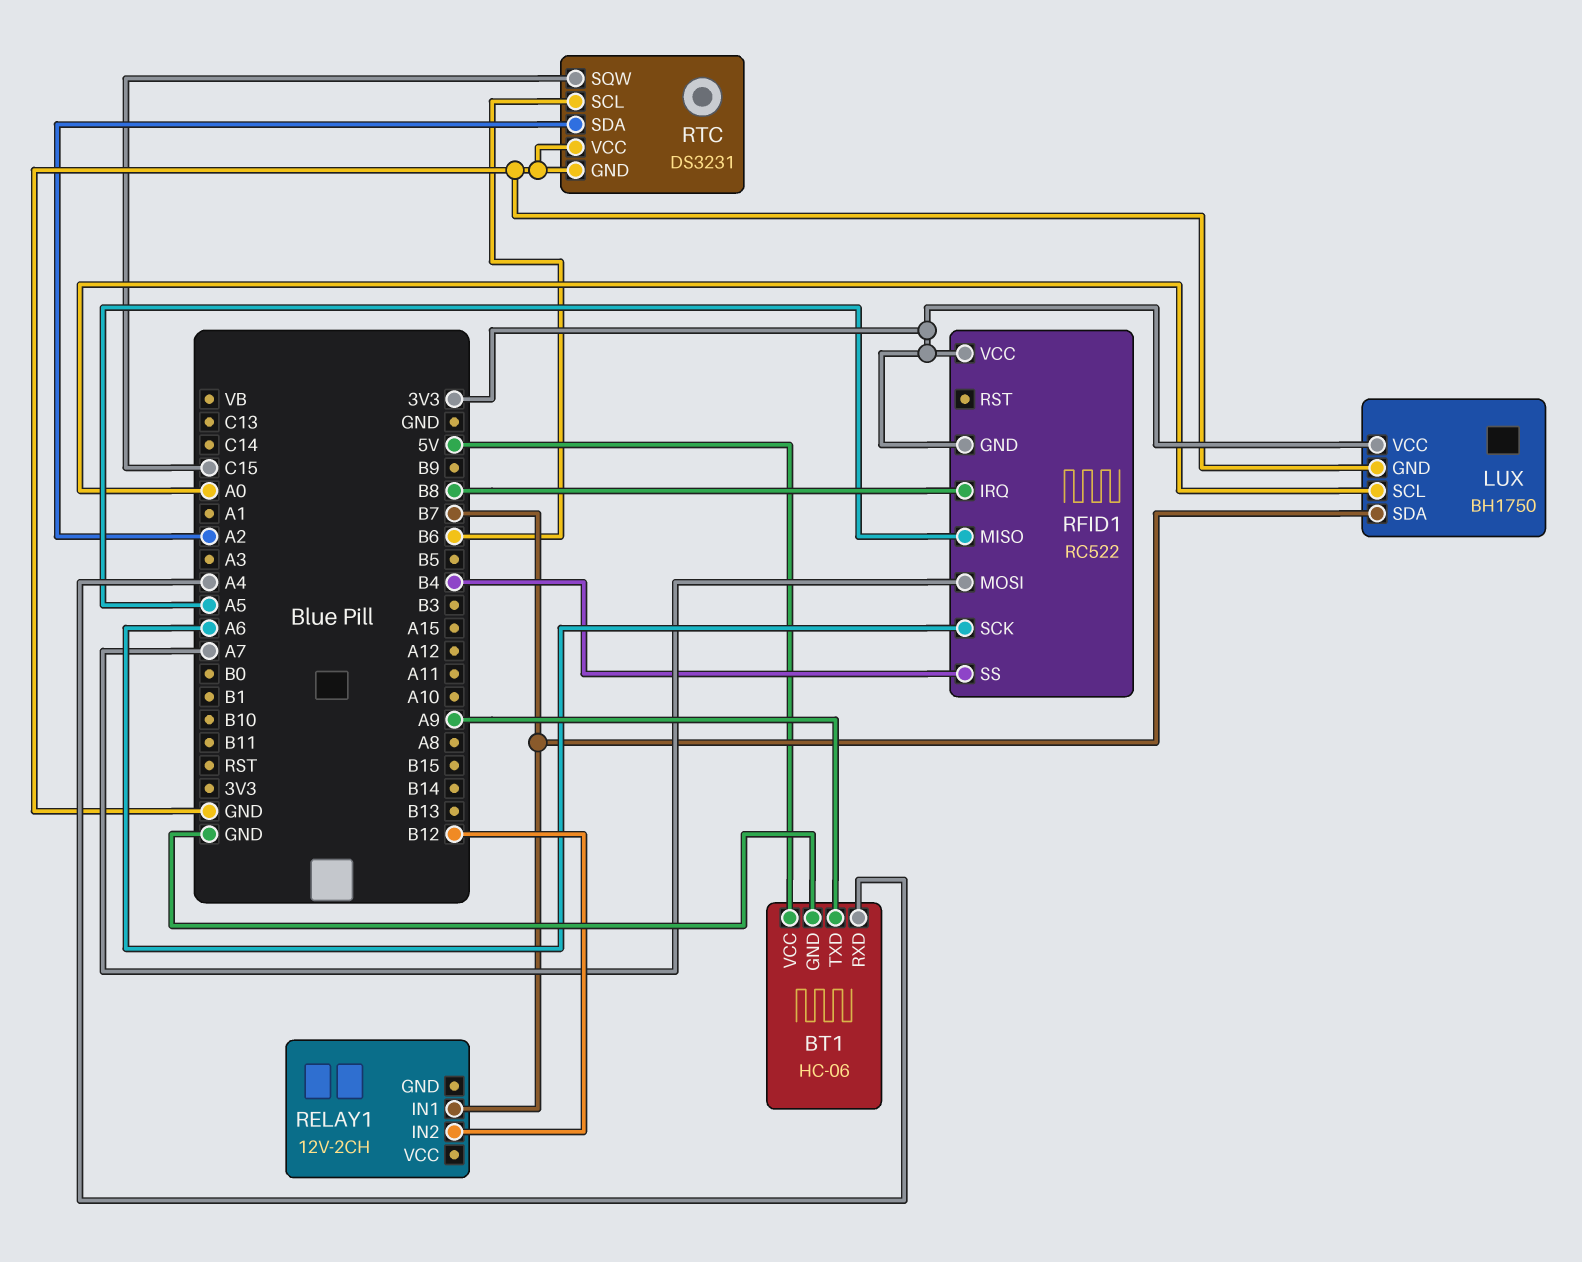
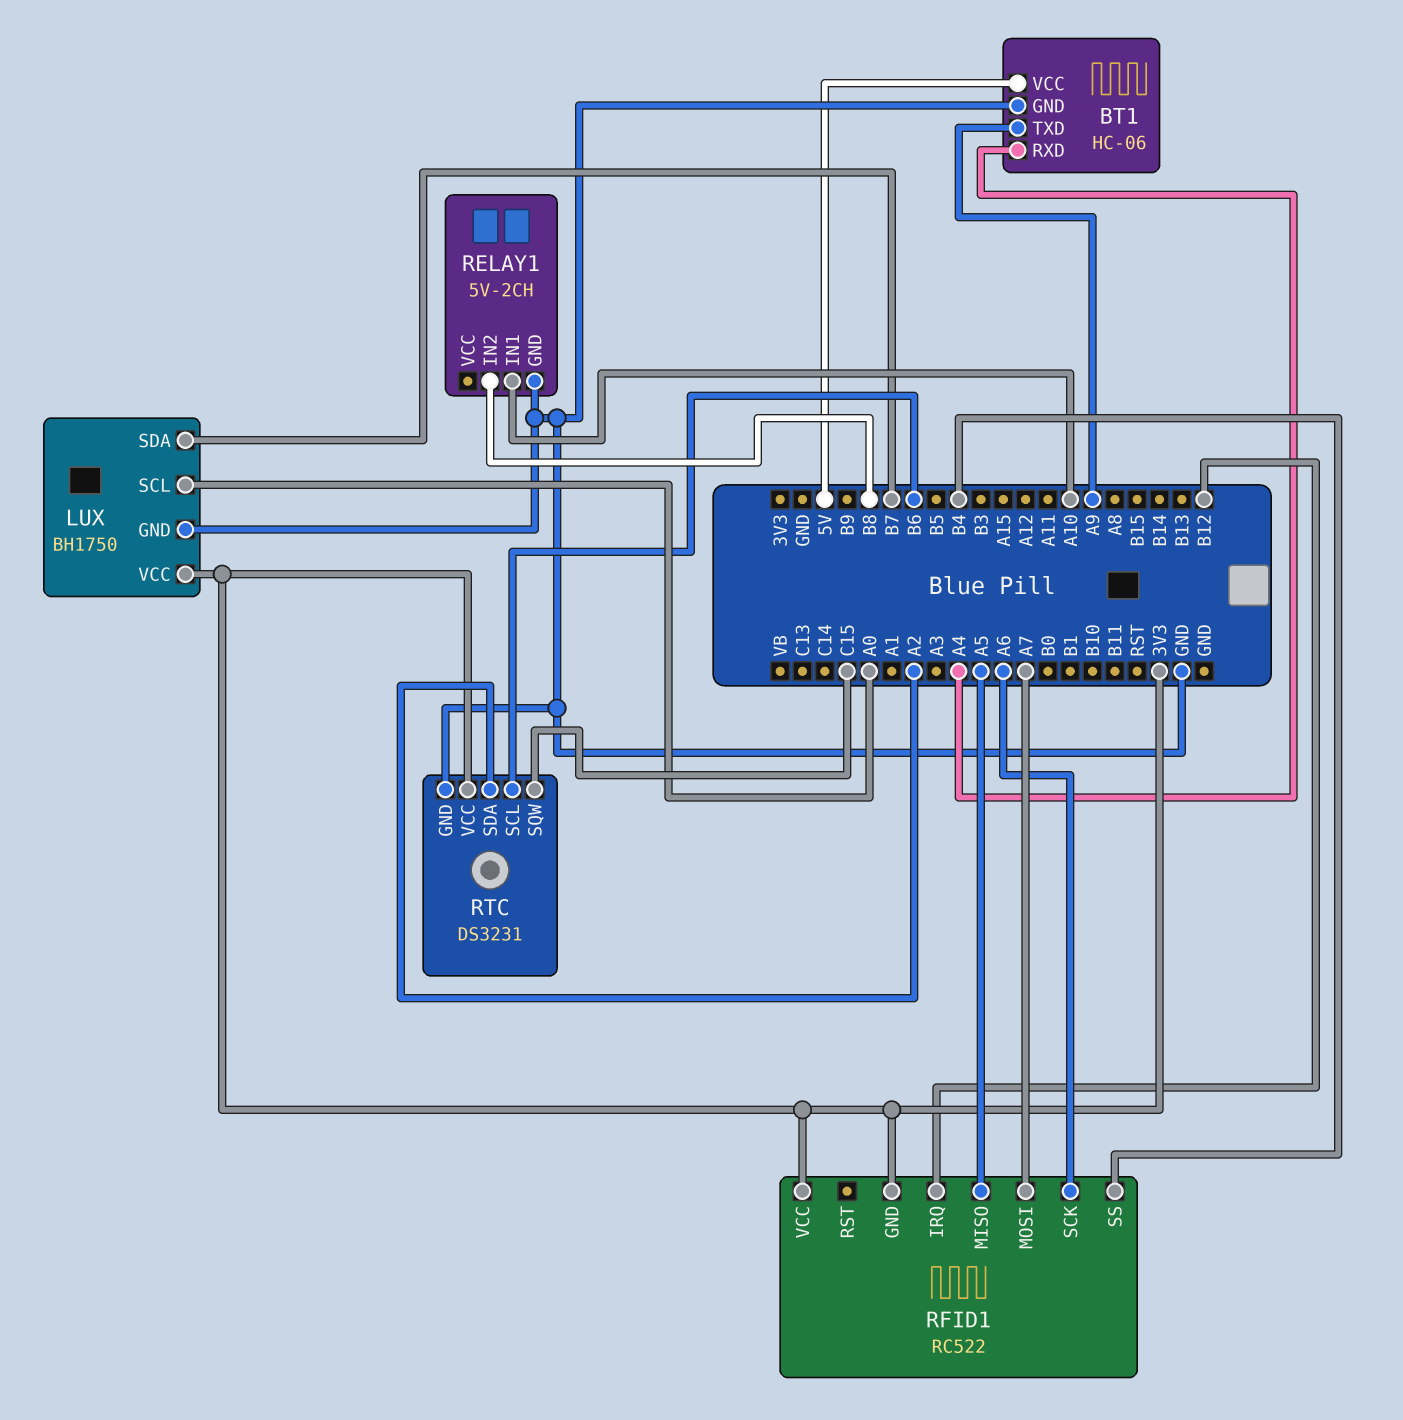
RELAY1: 12V-2CH -> 5V-2CH
RELAY1 pin GND: none -> GND
RELAY1 pin IN1: B7 -> A10
RELAY1 pin IN2: B12 -> B8
RFID1 pin IRQ: B8 -> B12
RTC pin VCC: GND -> 3V3

